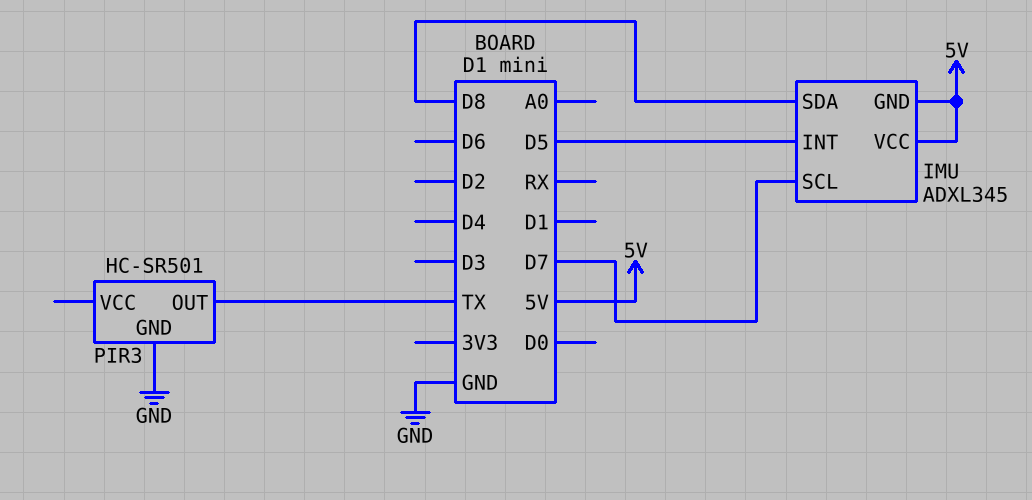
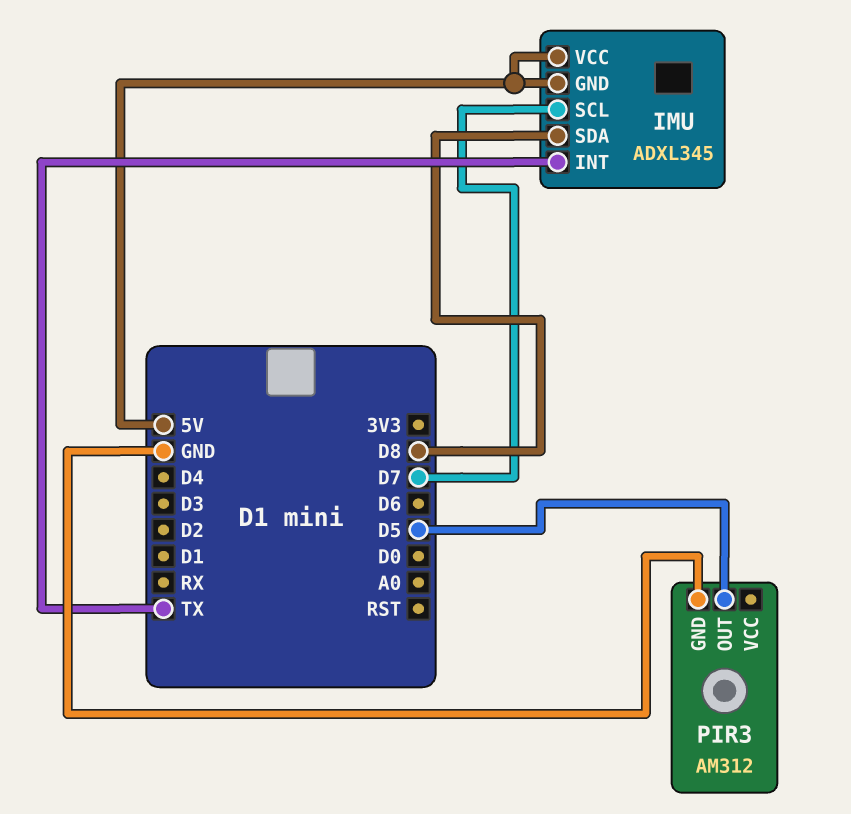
IMU pin INT: D5 -> TX
PIR3: HC-SR501 -> AM312
PIR3 pin OUT: TX -> D5

